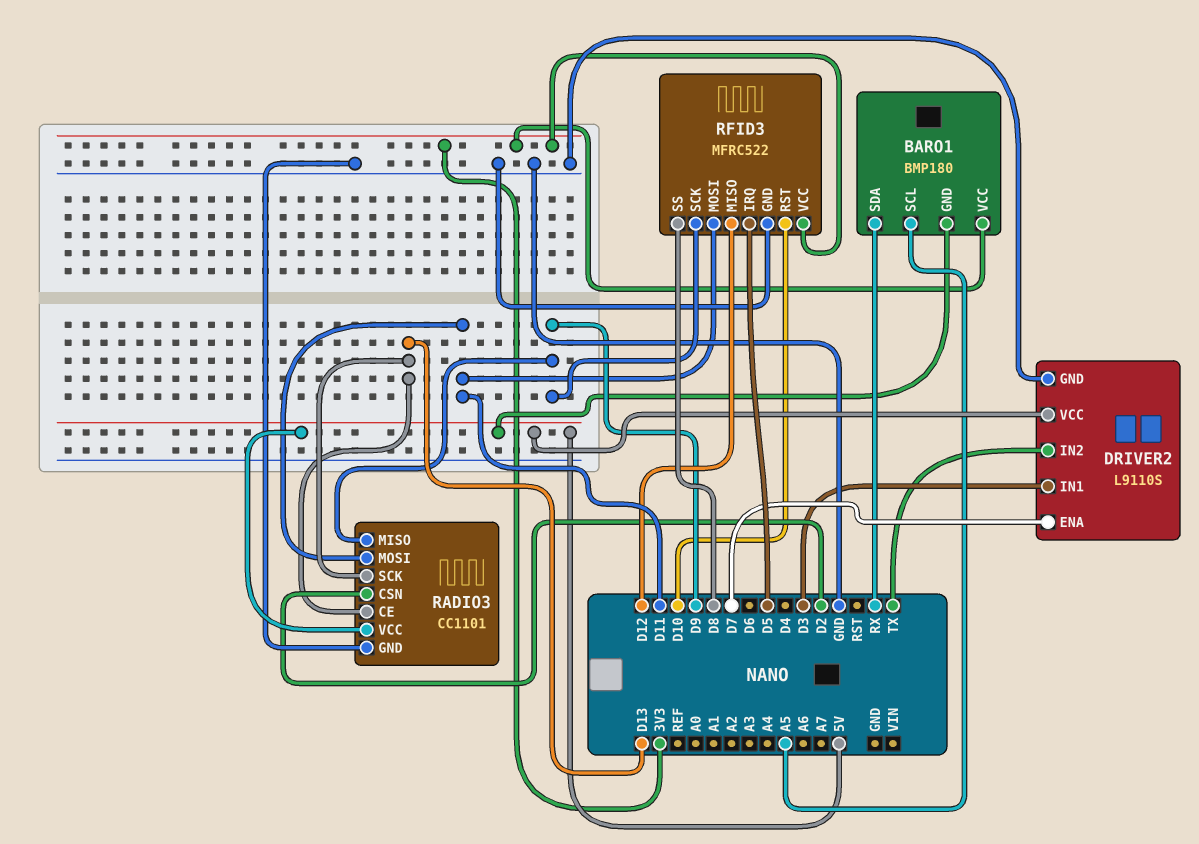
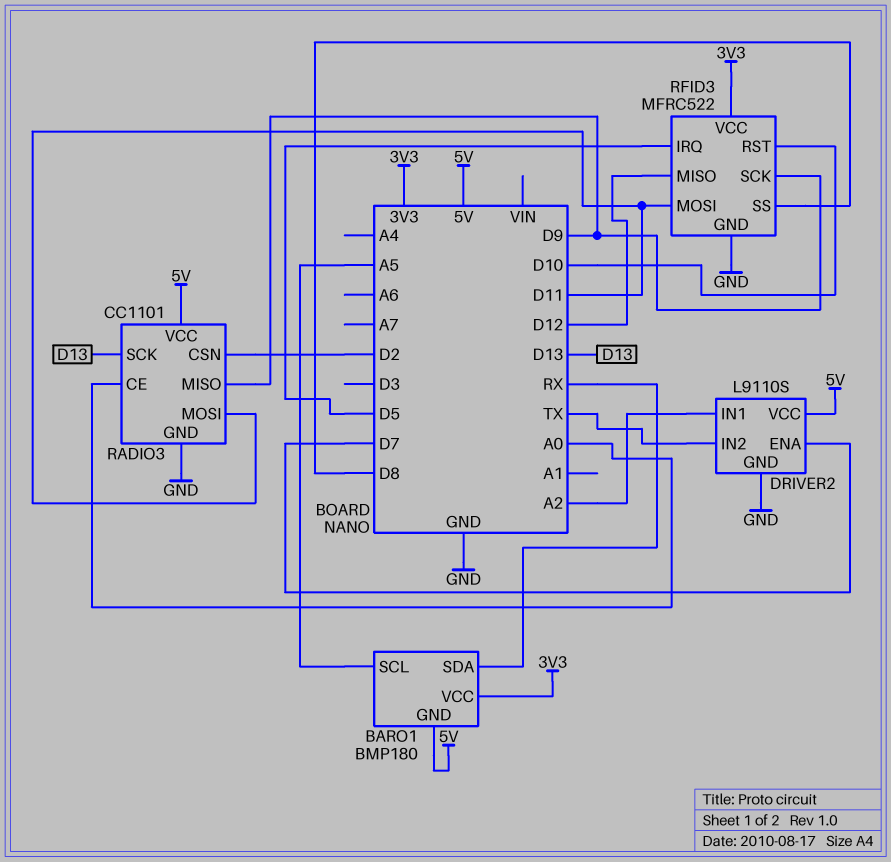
DRIVER2 pin IN1: D3 -> A2
RADIO3 pin CE: D13 -> A0

